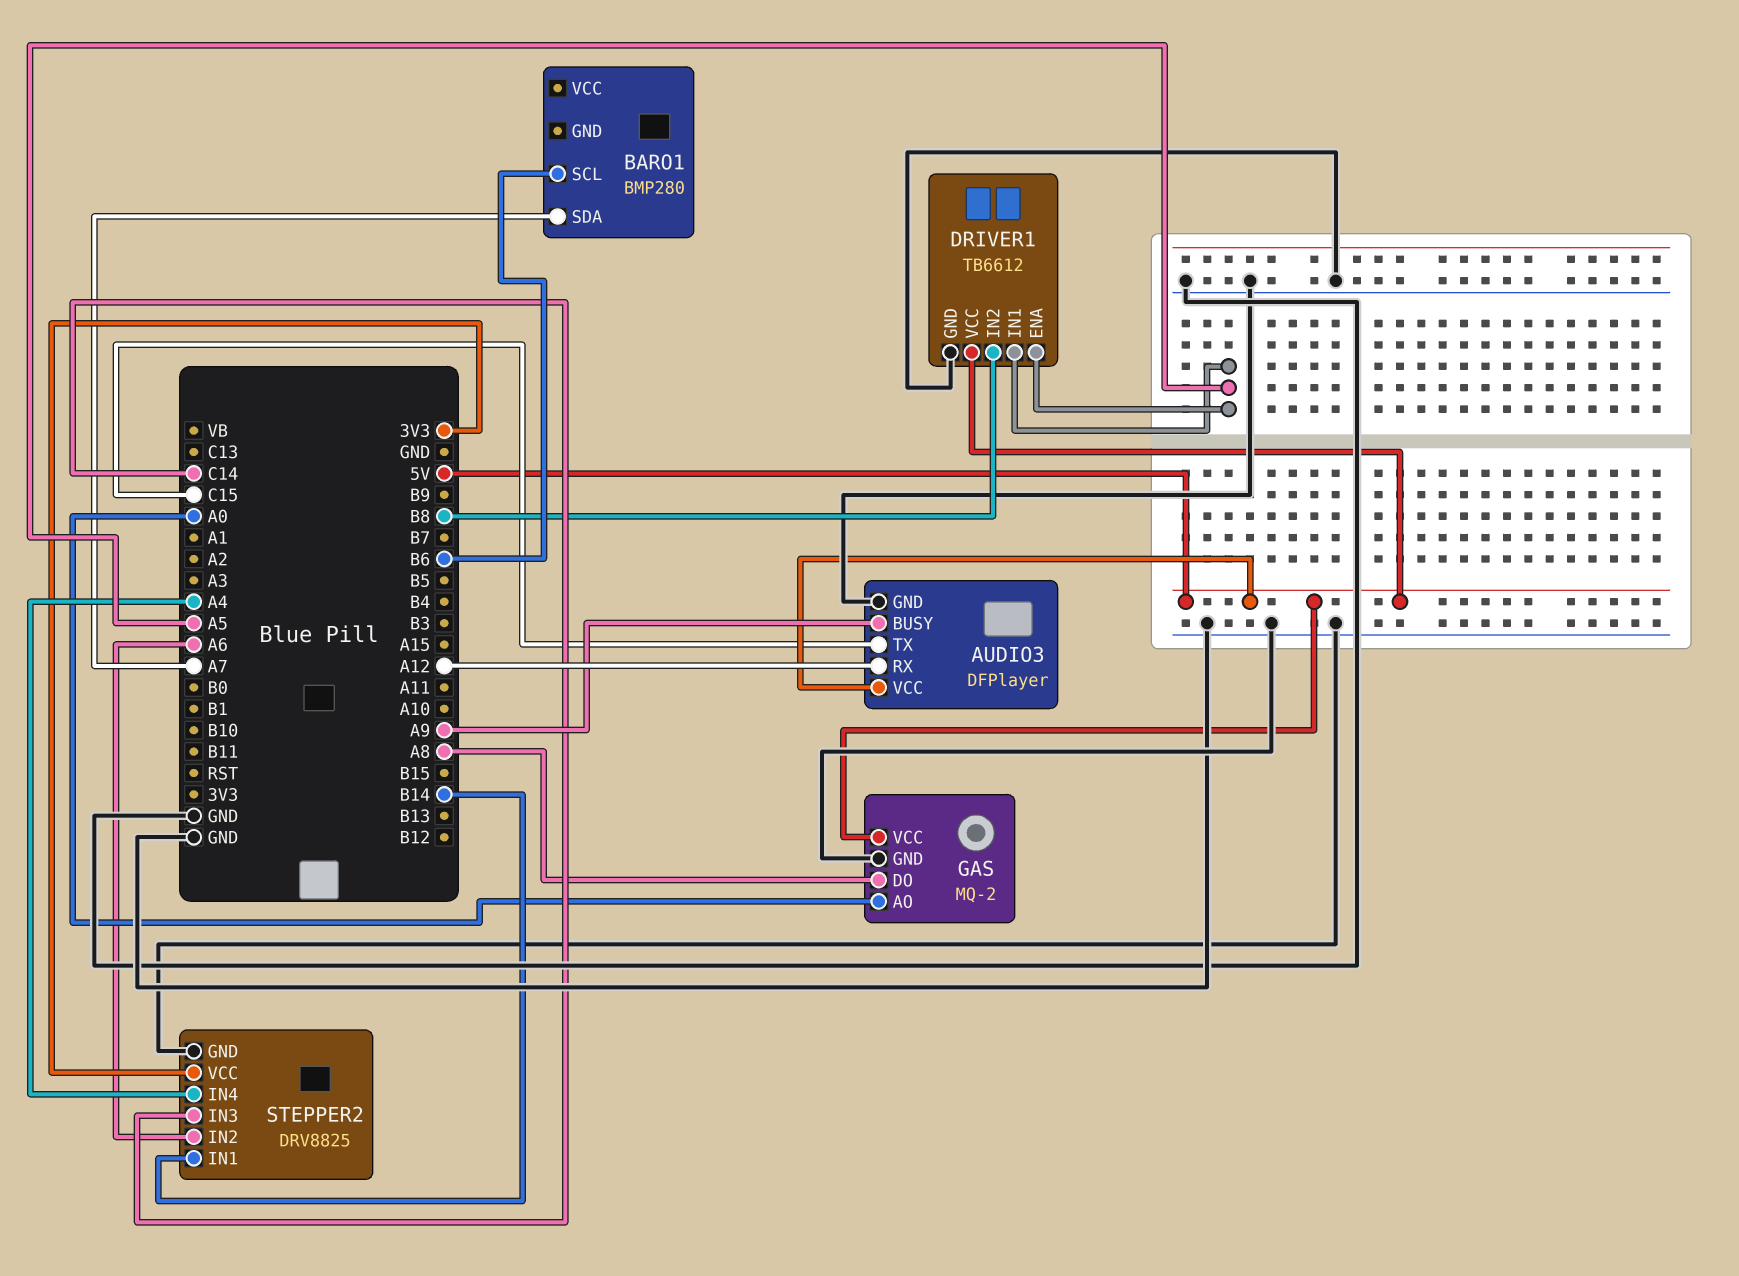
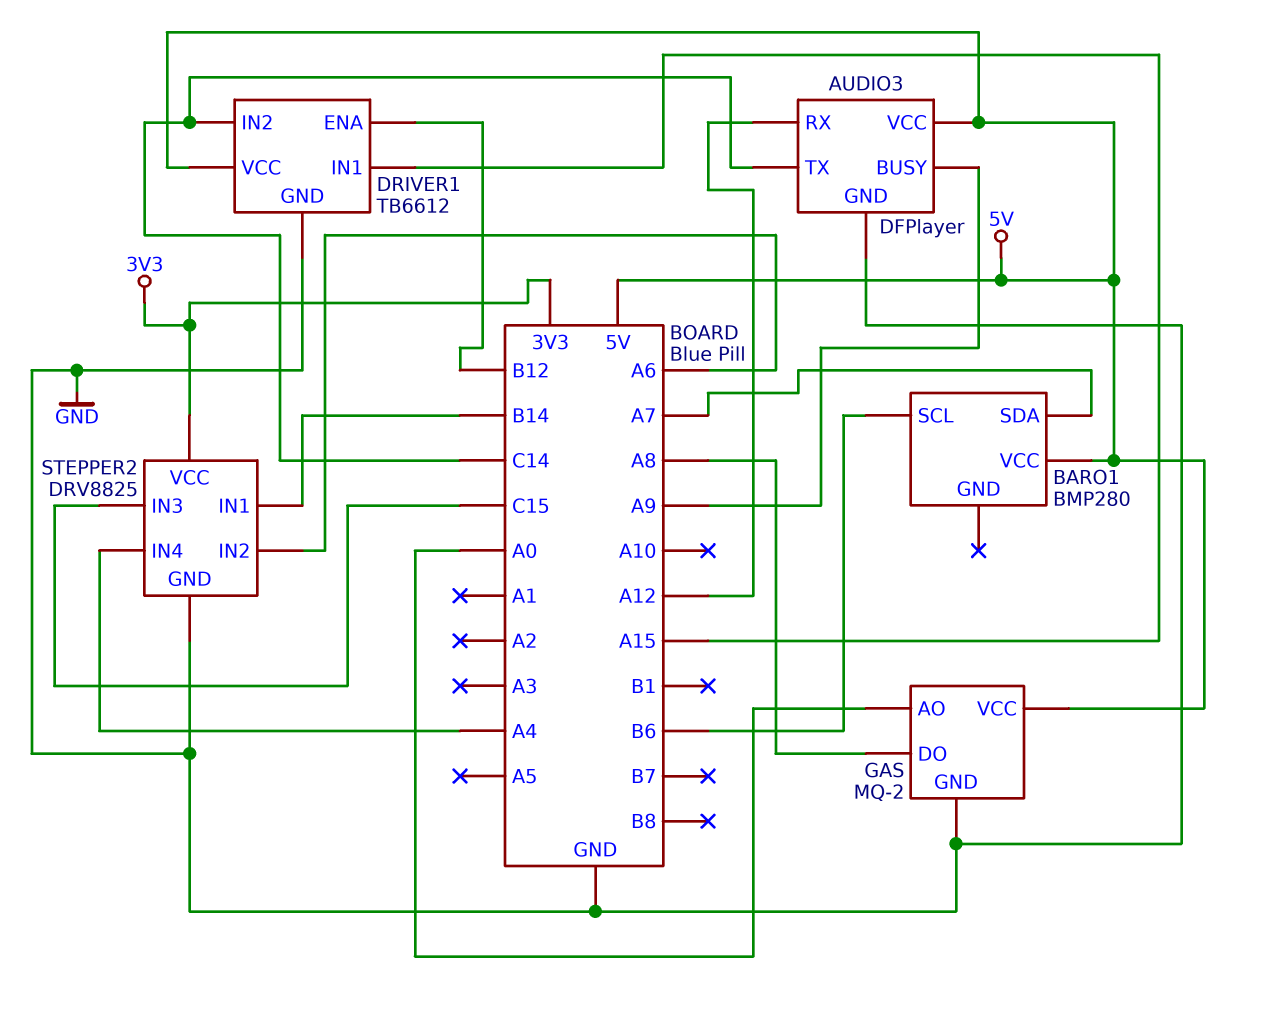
AUDIO3 pin TX: C15 -> C14
BARO1 pin VCC: none -> 5V
DRIVER1 pin ENA: A5 -> B12
DRIVER1 pin IN1: A5 -> A15
DRIVER1 pin IN2: B8 -> C14
STEPPER2 pin IN3: C14 -> C15

